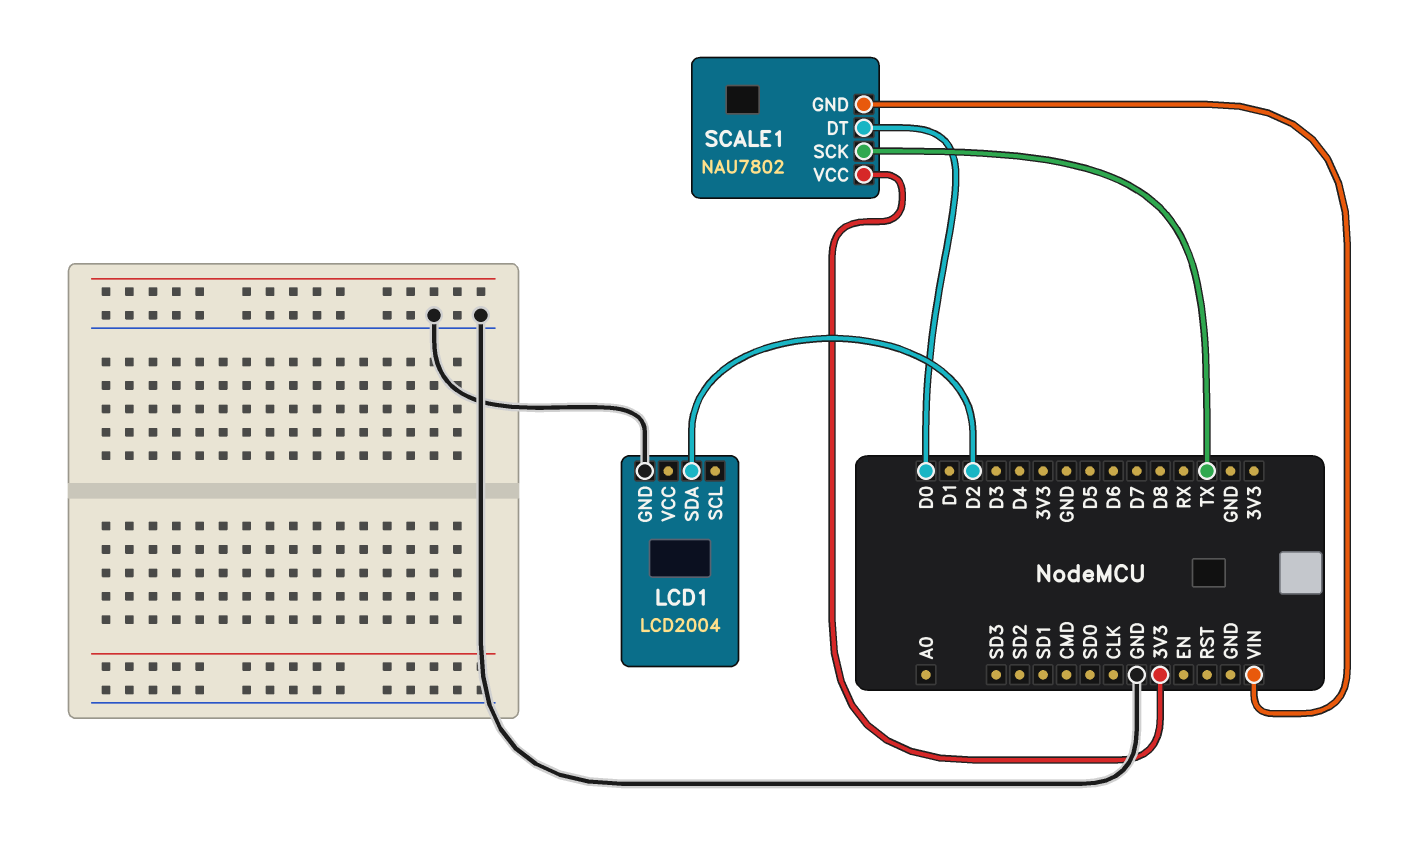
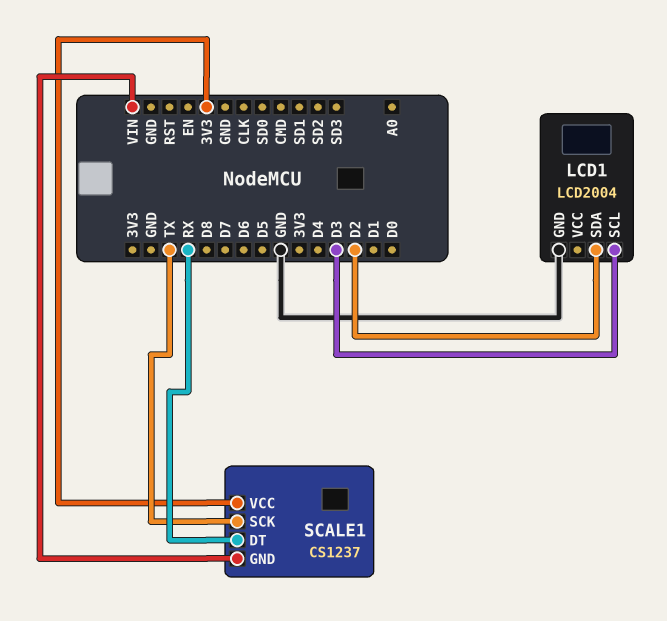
LCD1 pin SCL: none -> D3
SCALE1: NAU7802 -> CS1237
SCALE1 pin DT: D0 -> RX

